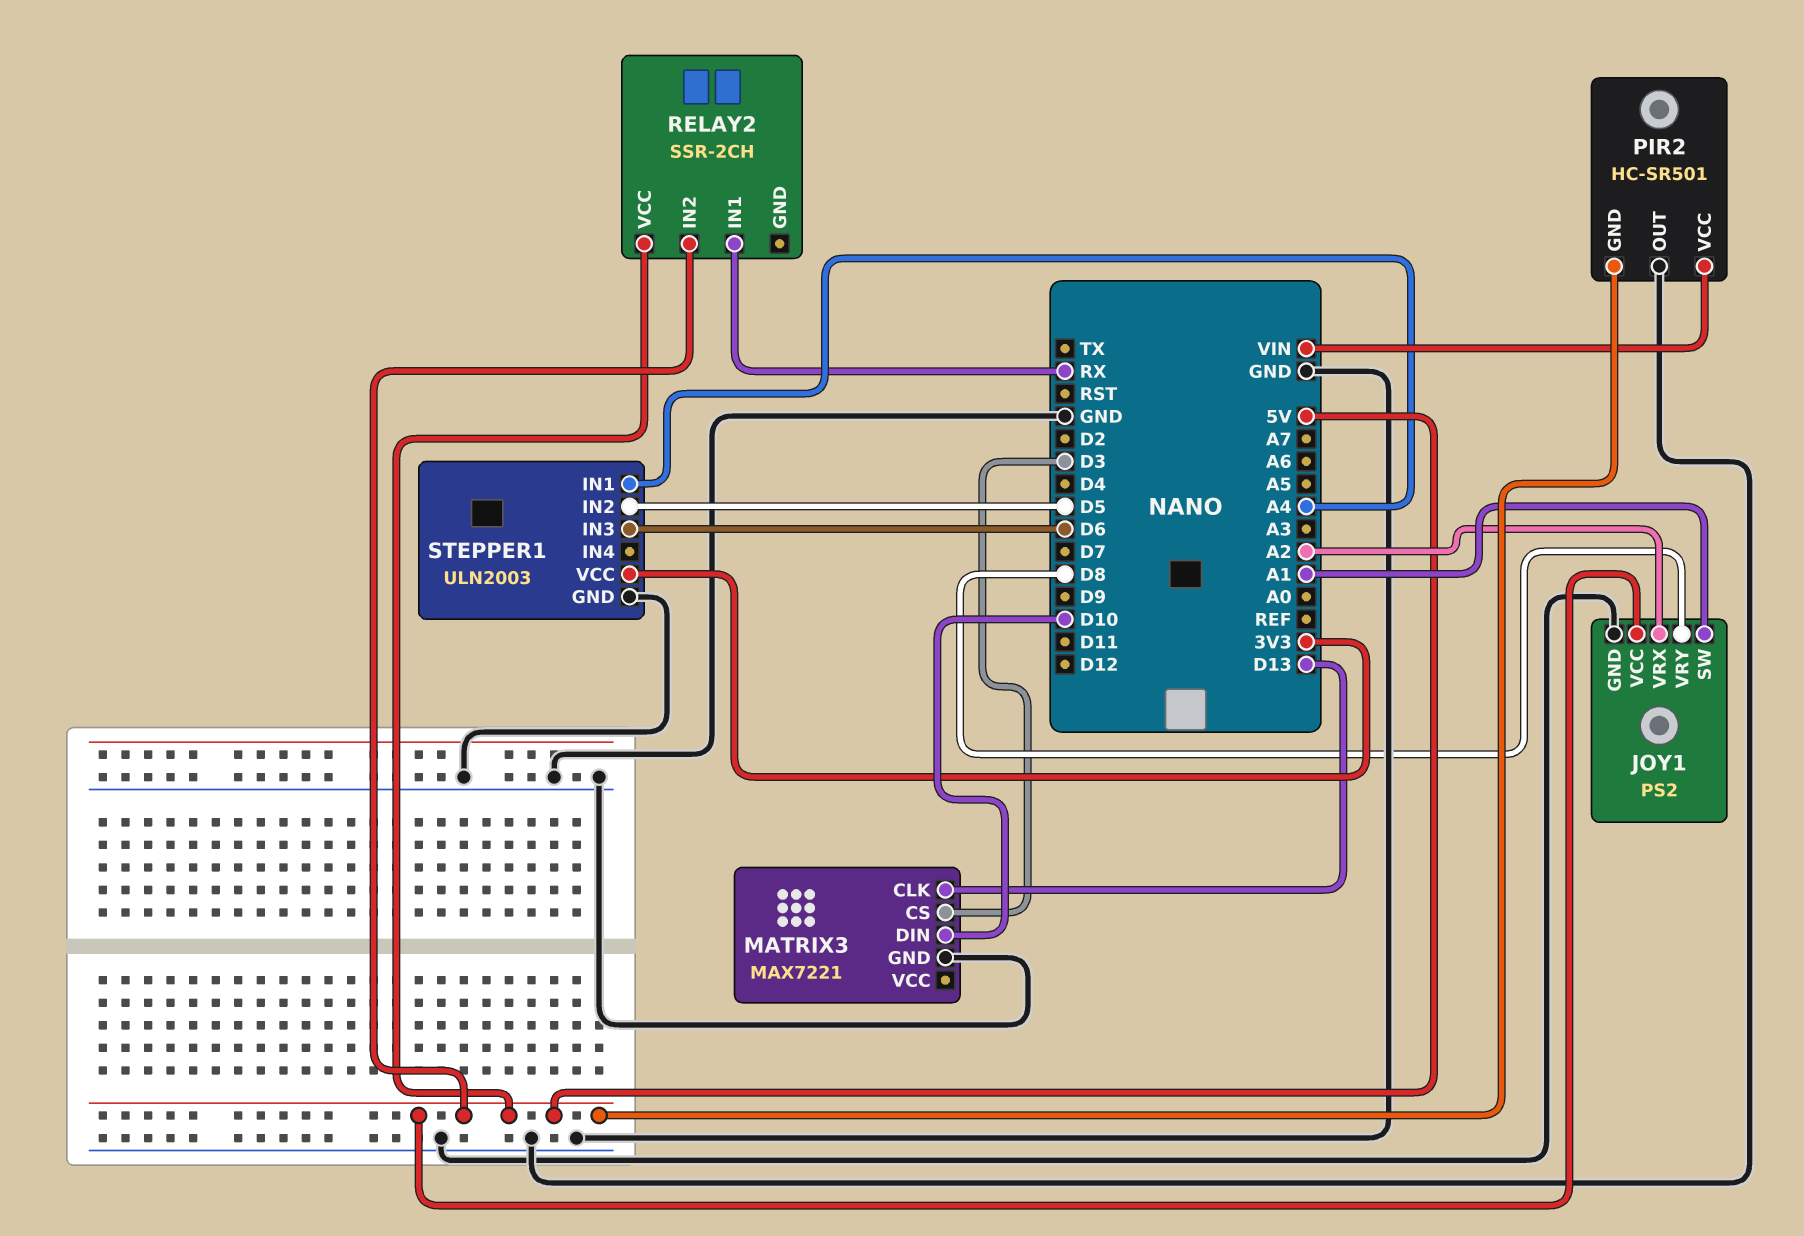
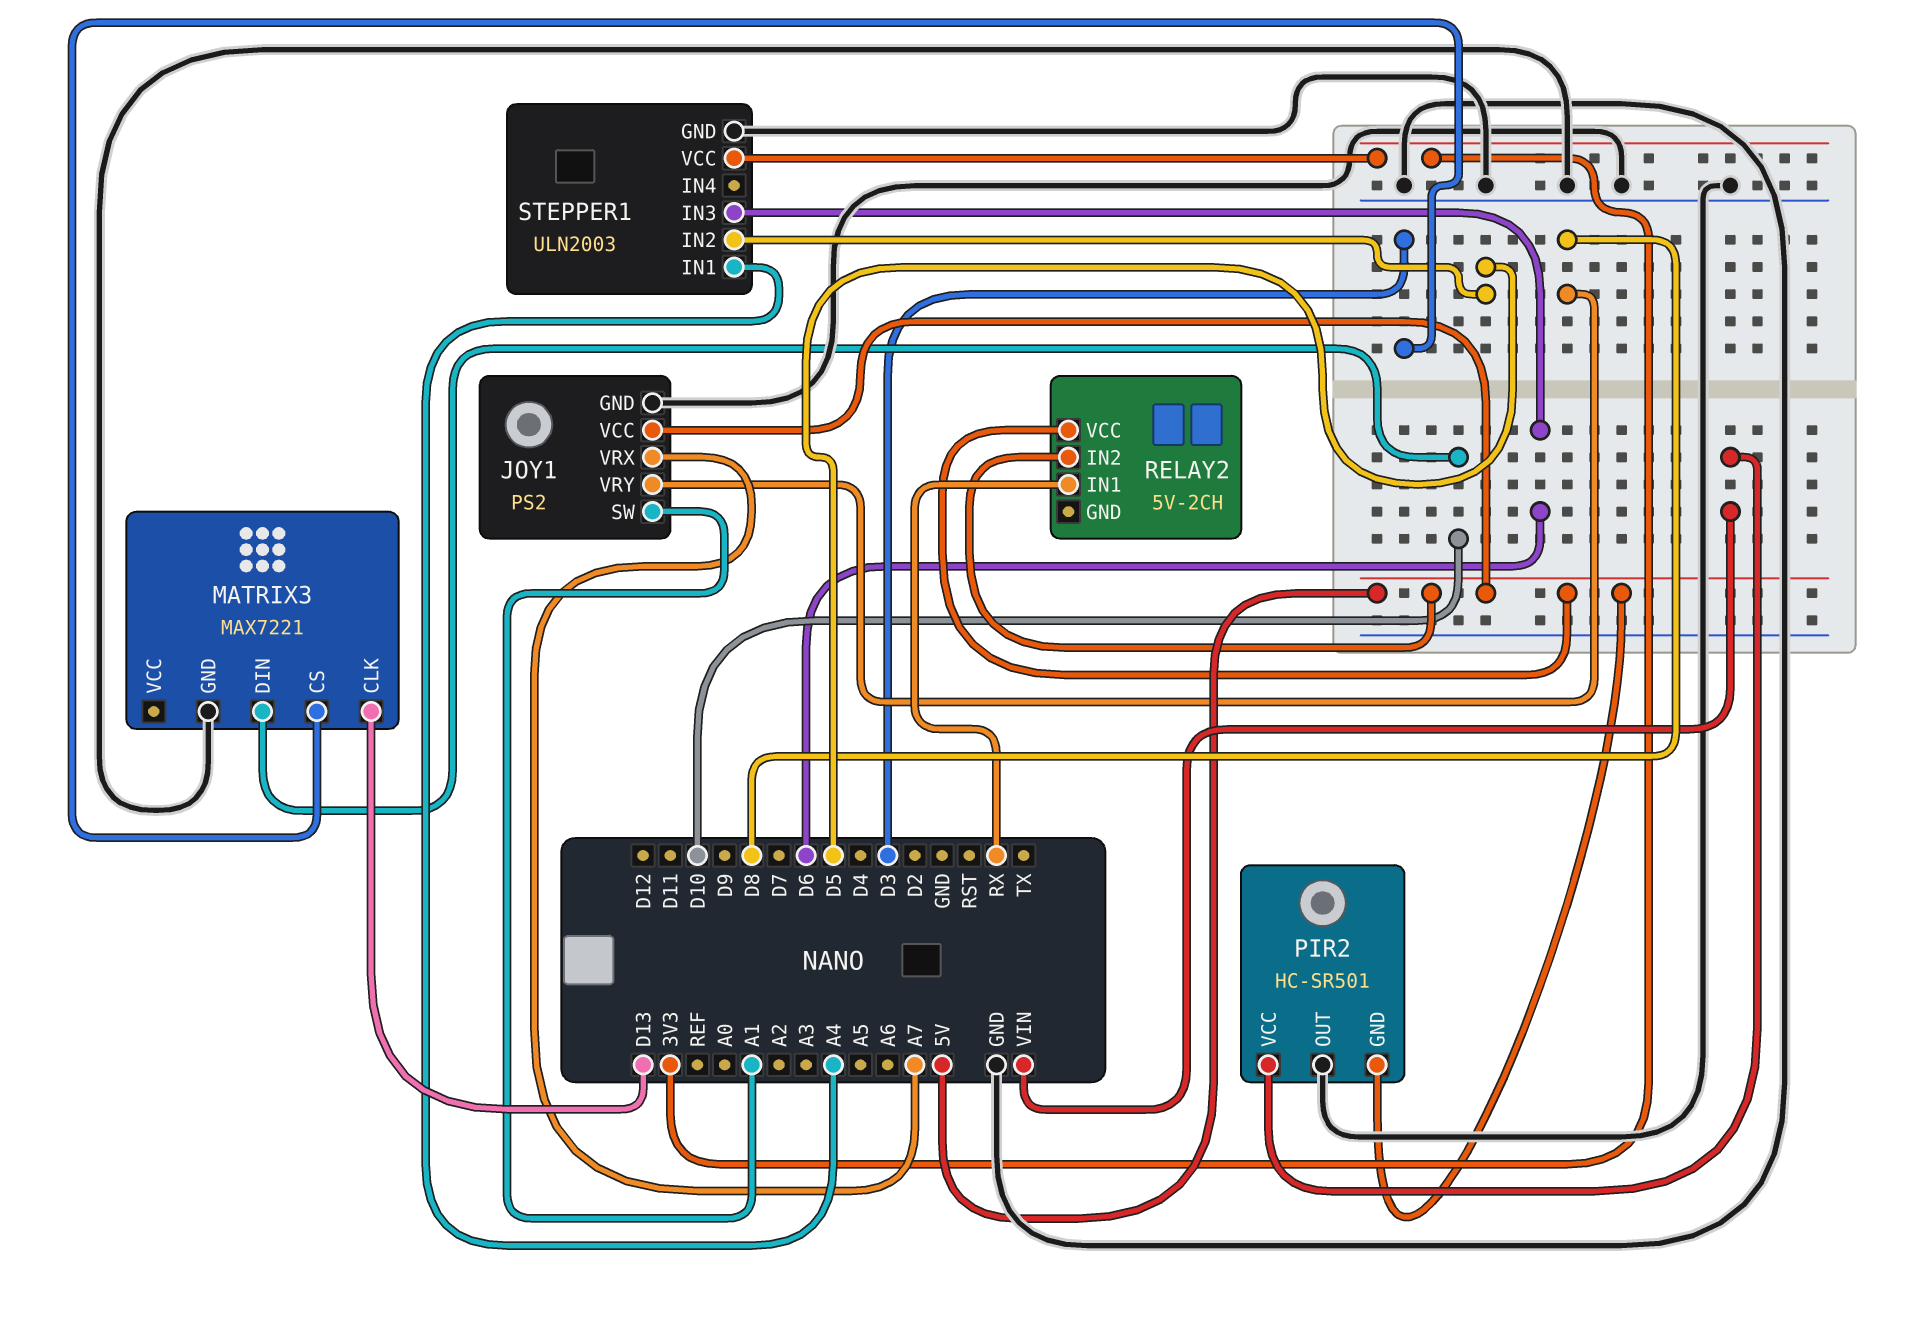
JOY1 pin VRX: A2 -> A7
RELAY2: SSR-2CH -> 5V-2CH

